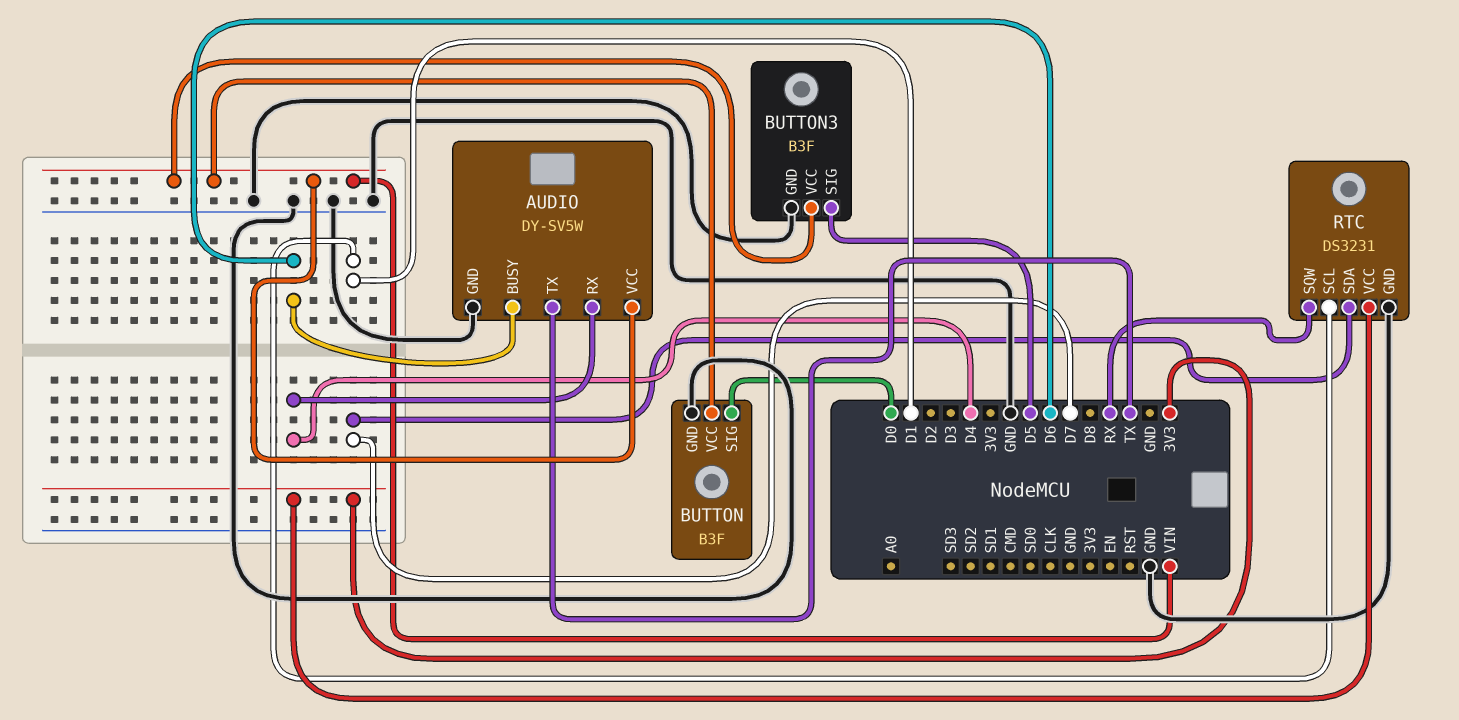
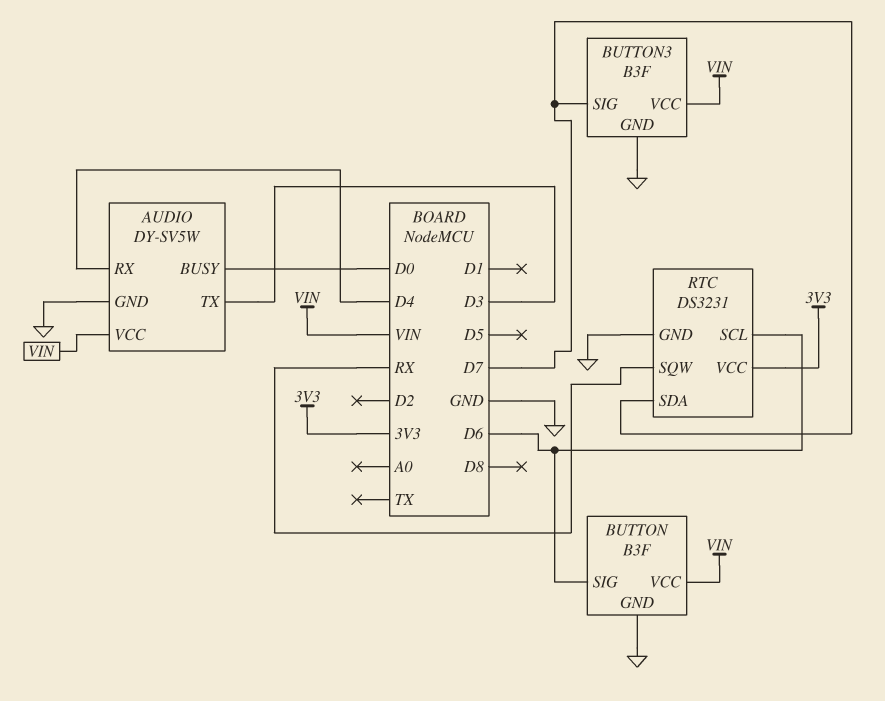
AUDIO pin BUSY: D6 -> D0
AUDIO pin TX: TX -> D3
BUTTON pin SIG: D0 -> D6
BUTTON3 pin SIG: D5 -> D7
RTC pin SCL: D1 -> D6

